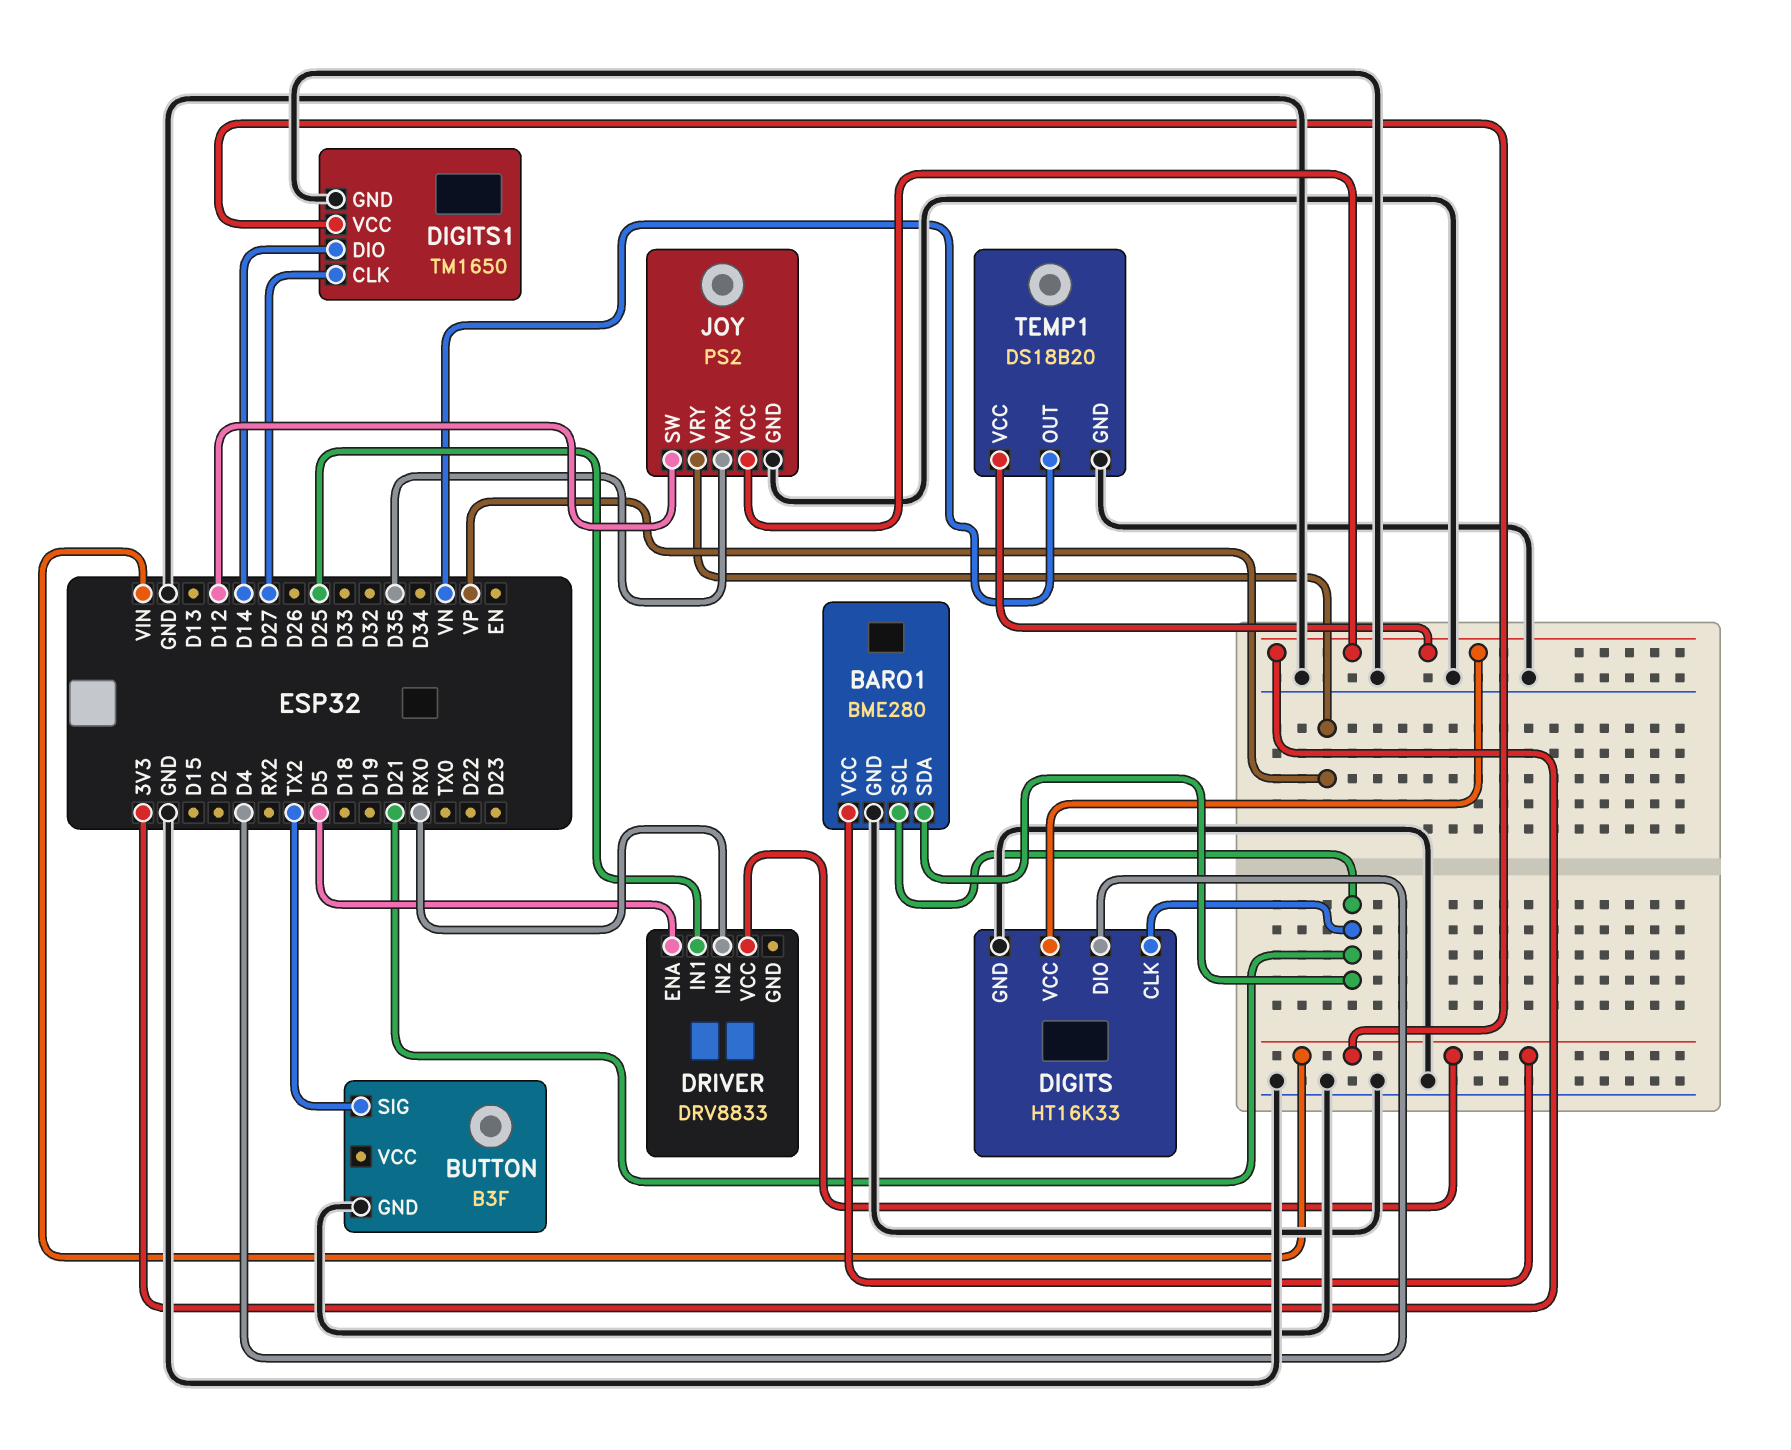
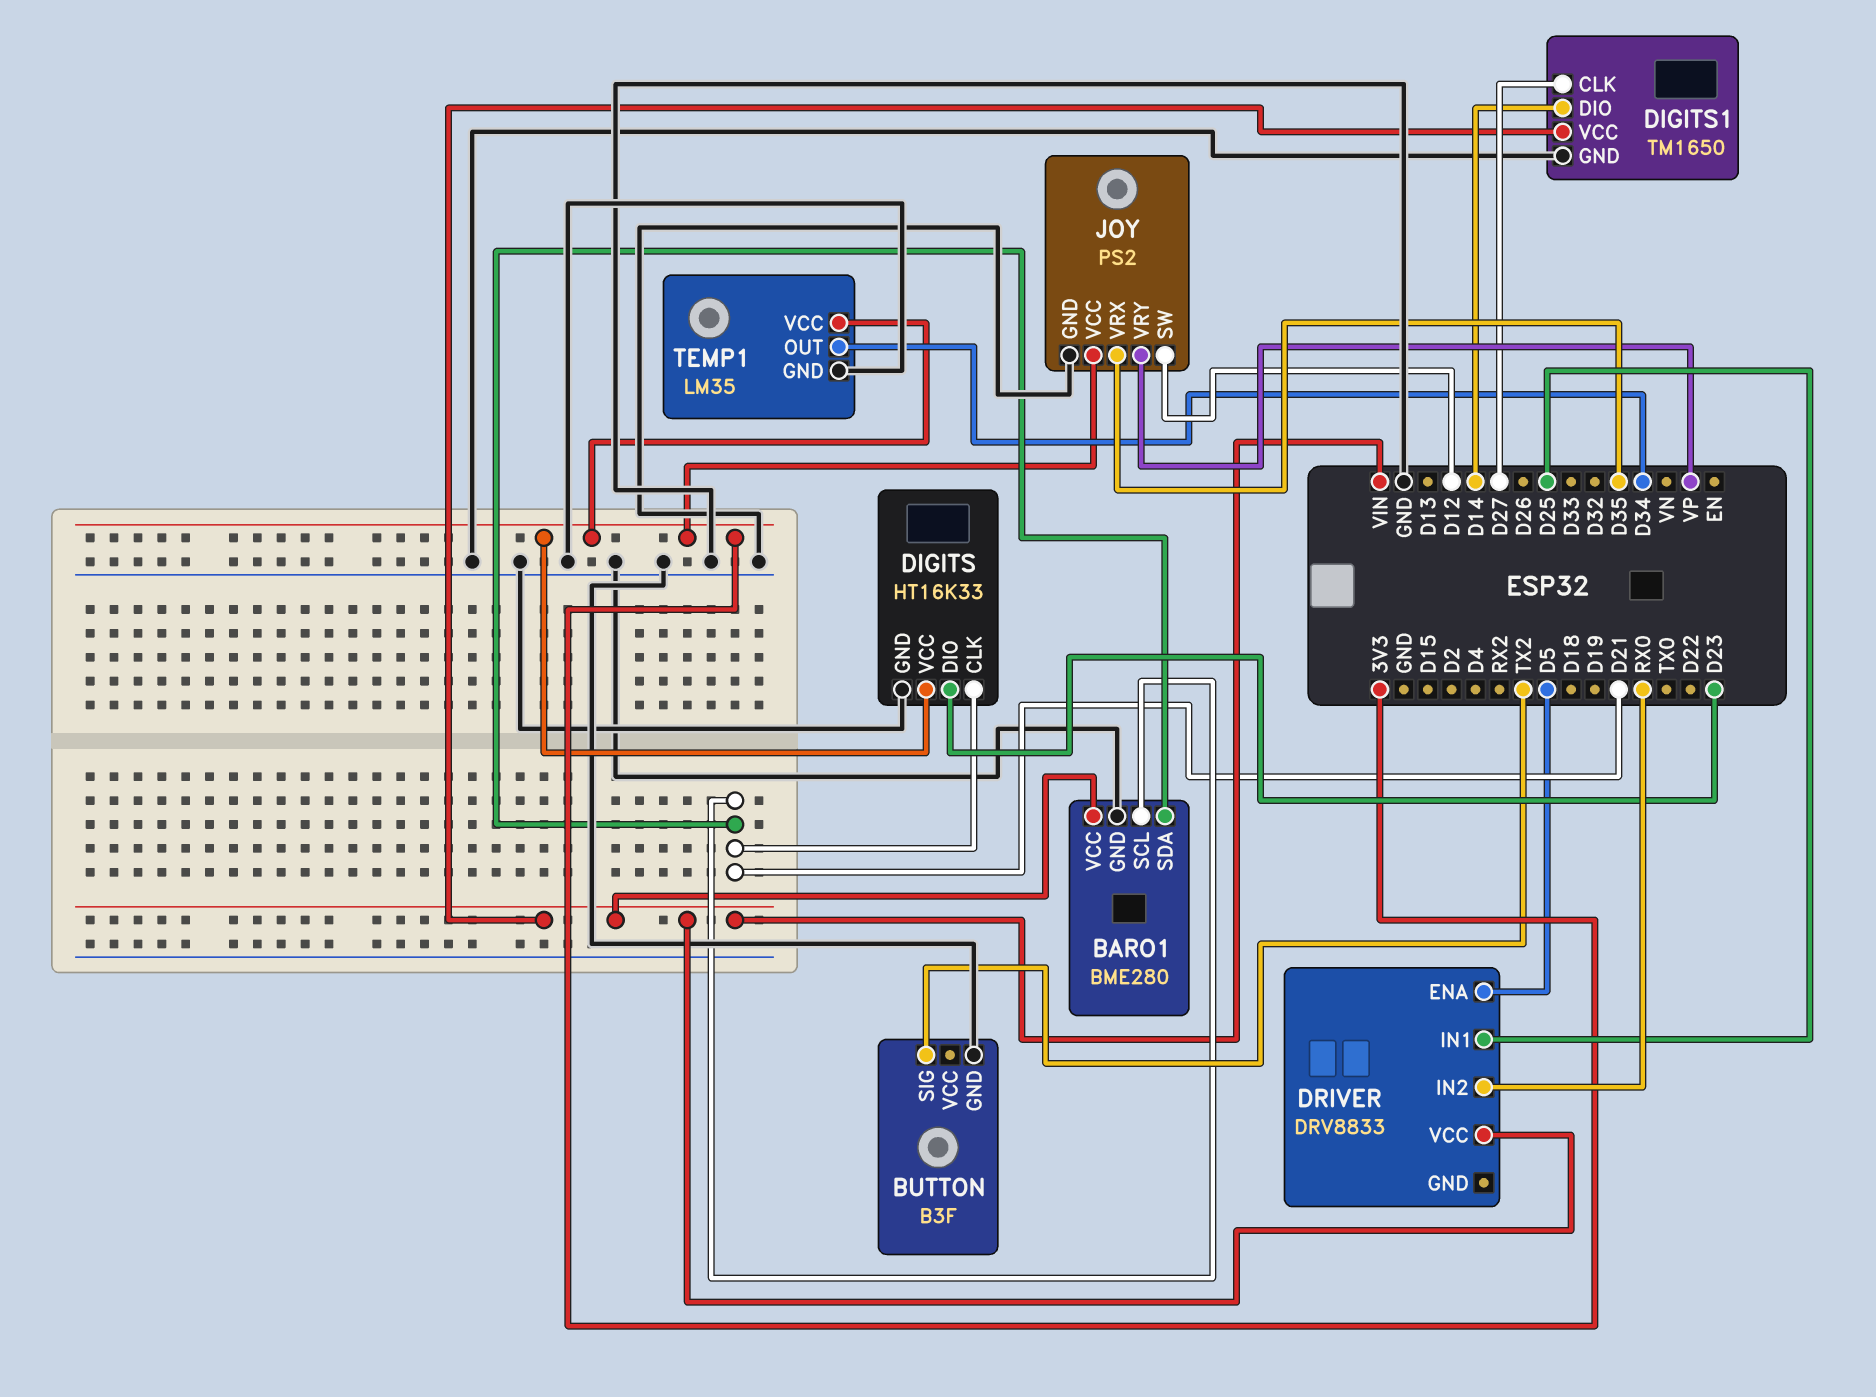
DIGITS pin DIO: D4 -> D23
TEMP1: DS18B20 -> LM35
TEMP1 pin OUT: VN -> D34

